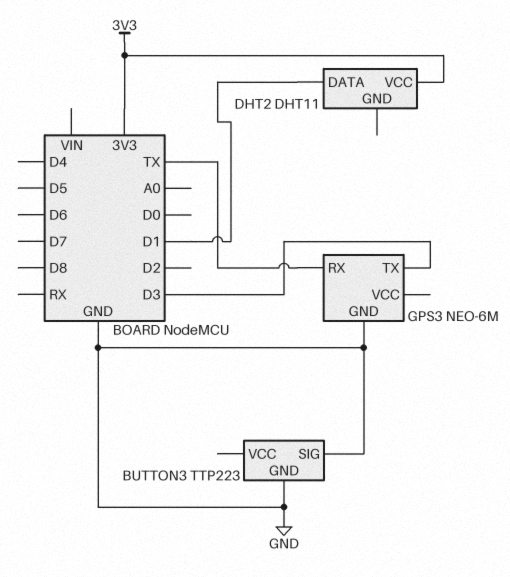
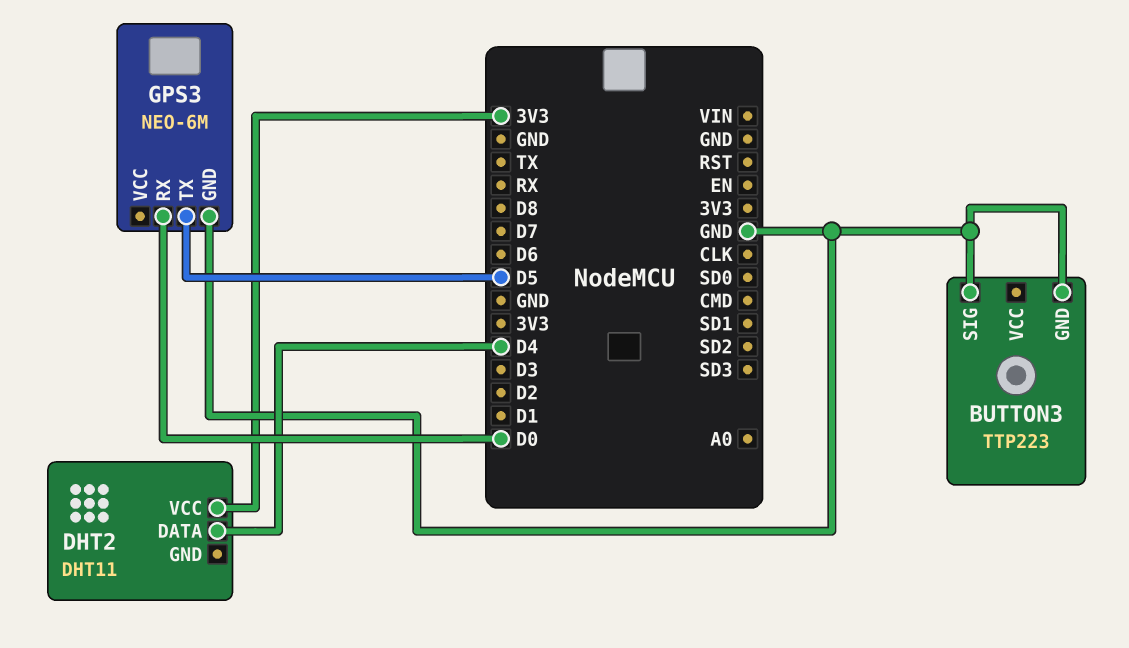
DHT2 pin DATA: D1 -> D4
GPS3 pin RX: TX -> D0
GPS3 pin TX: D3 -> D5

